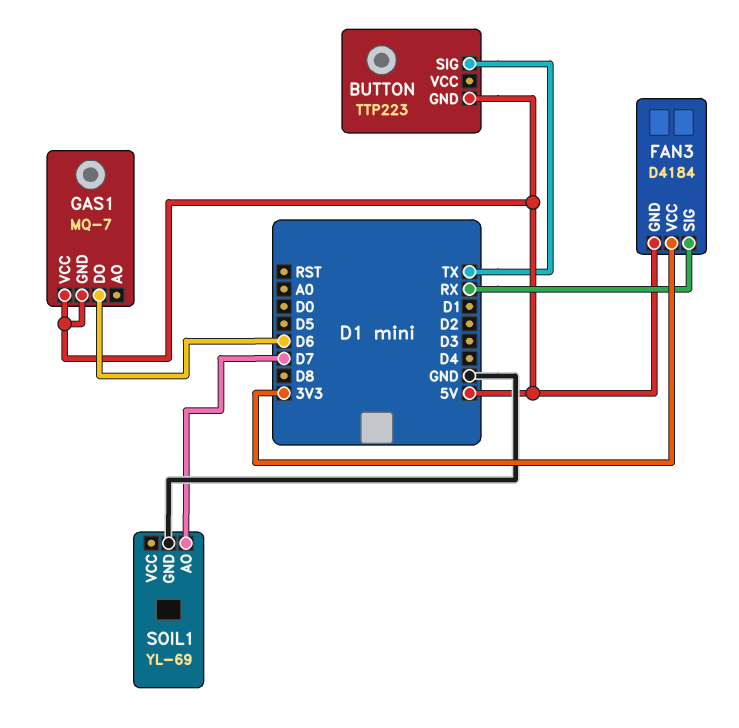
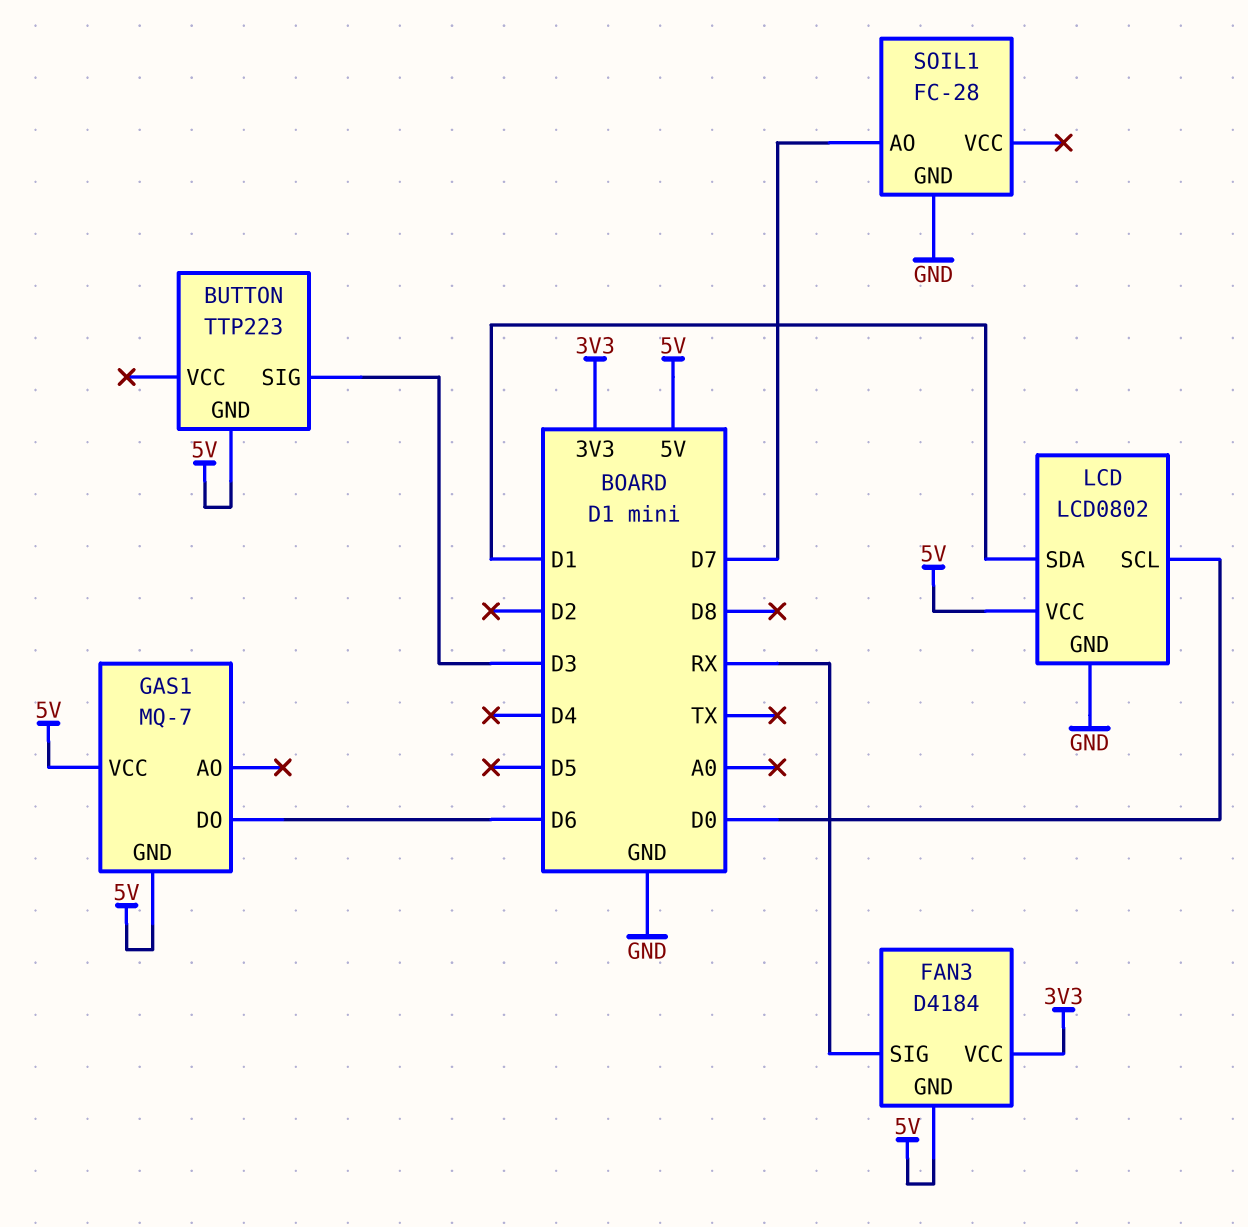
BUTTON pin SIG: TX -> D3
LCD: none -> LCD0802
LCD pin GND: none -> GND
LCD pin SCL: none -> D0
LCD pin SDA: none -> D1
LCD pin VCC: none -> 5V
SOIL1: YL-69 -> FC-28

